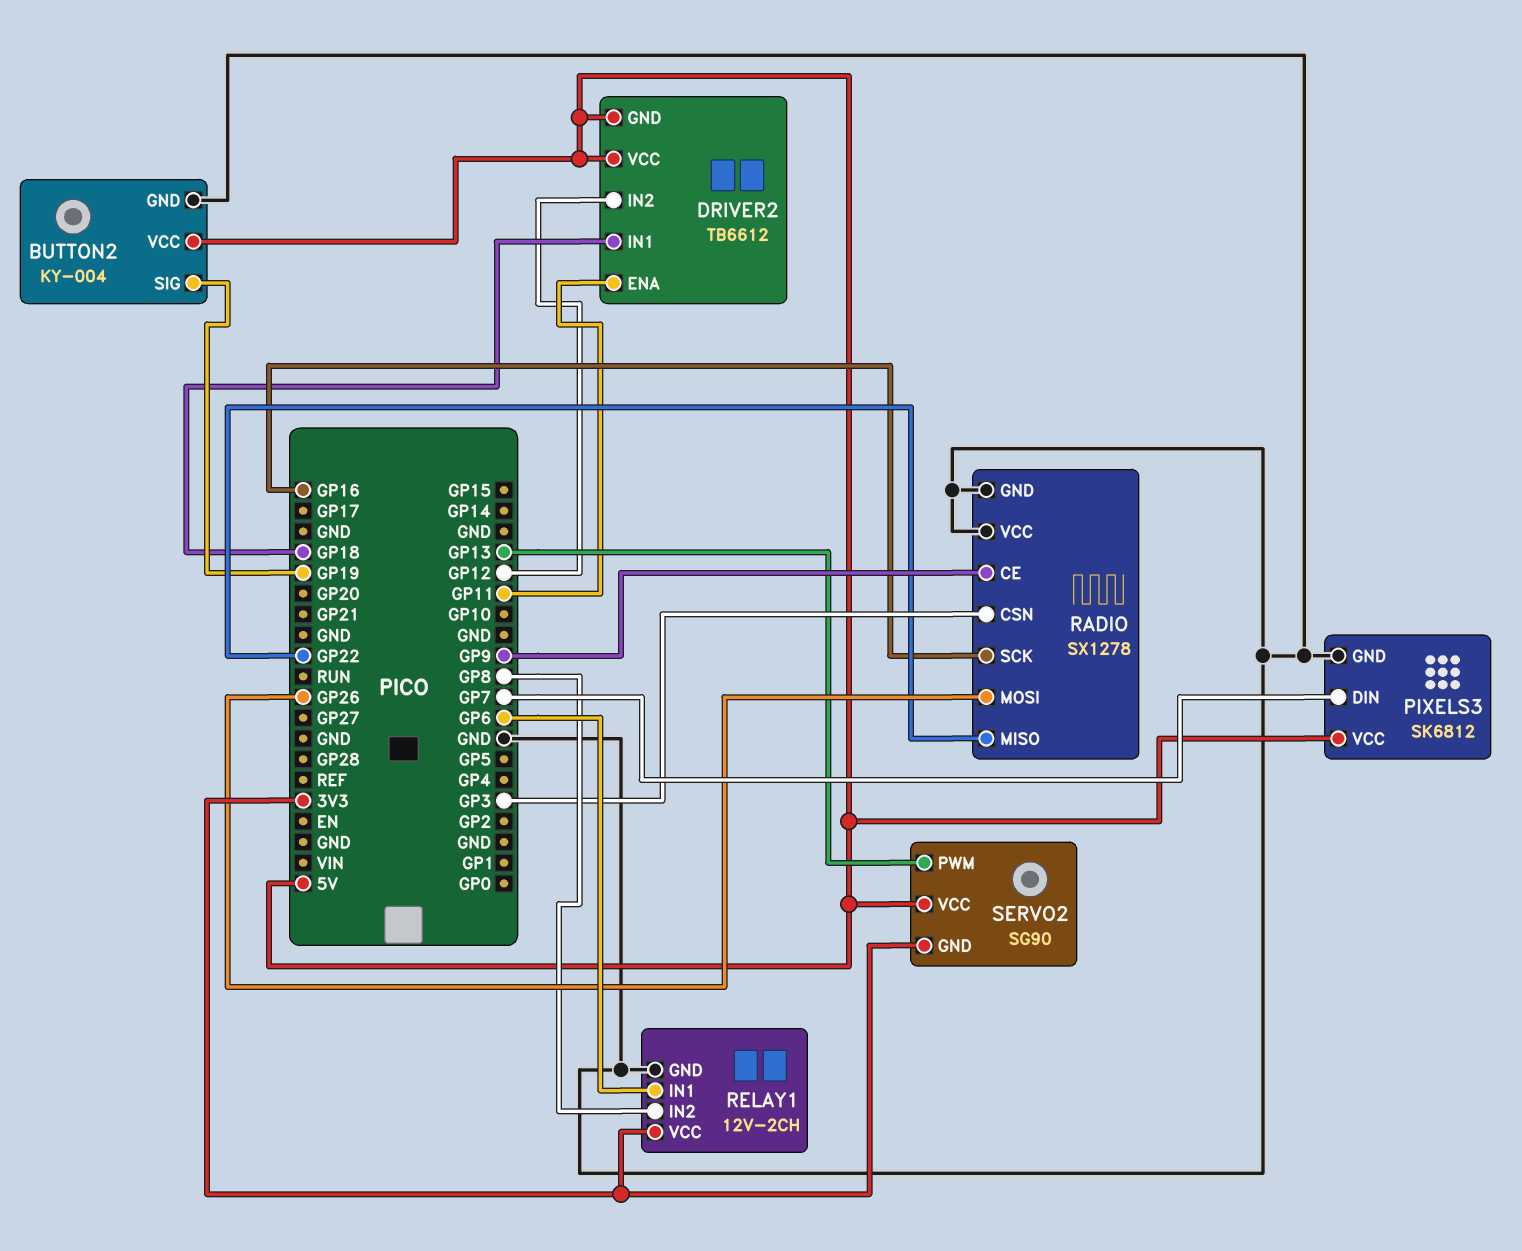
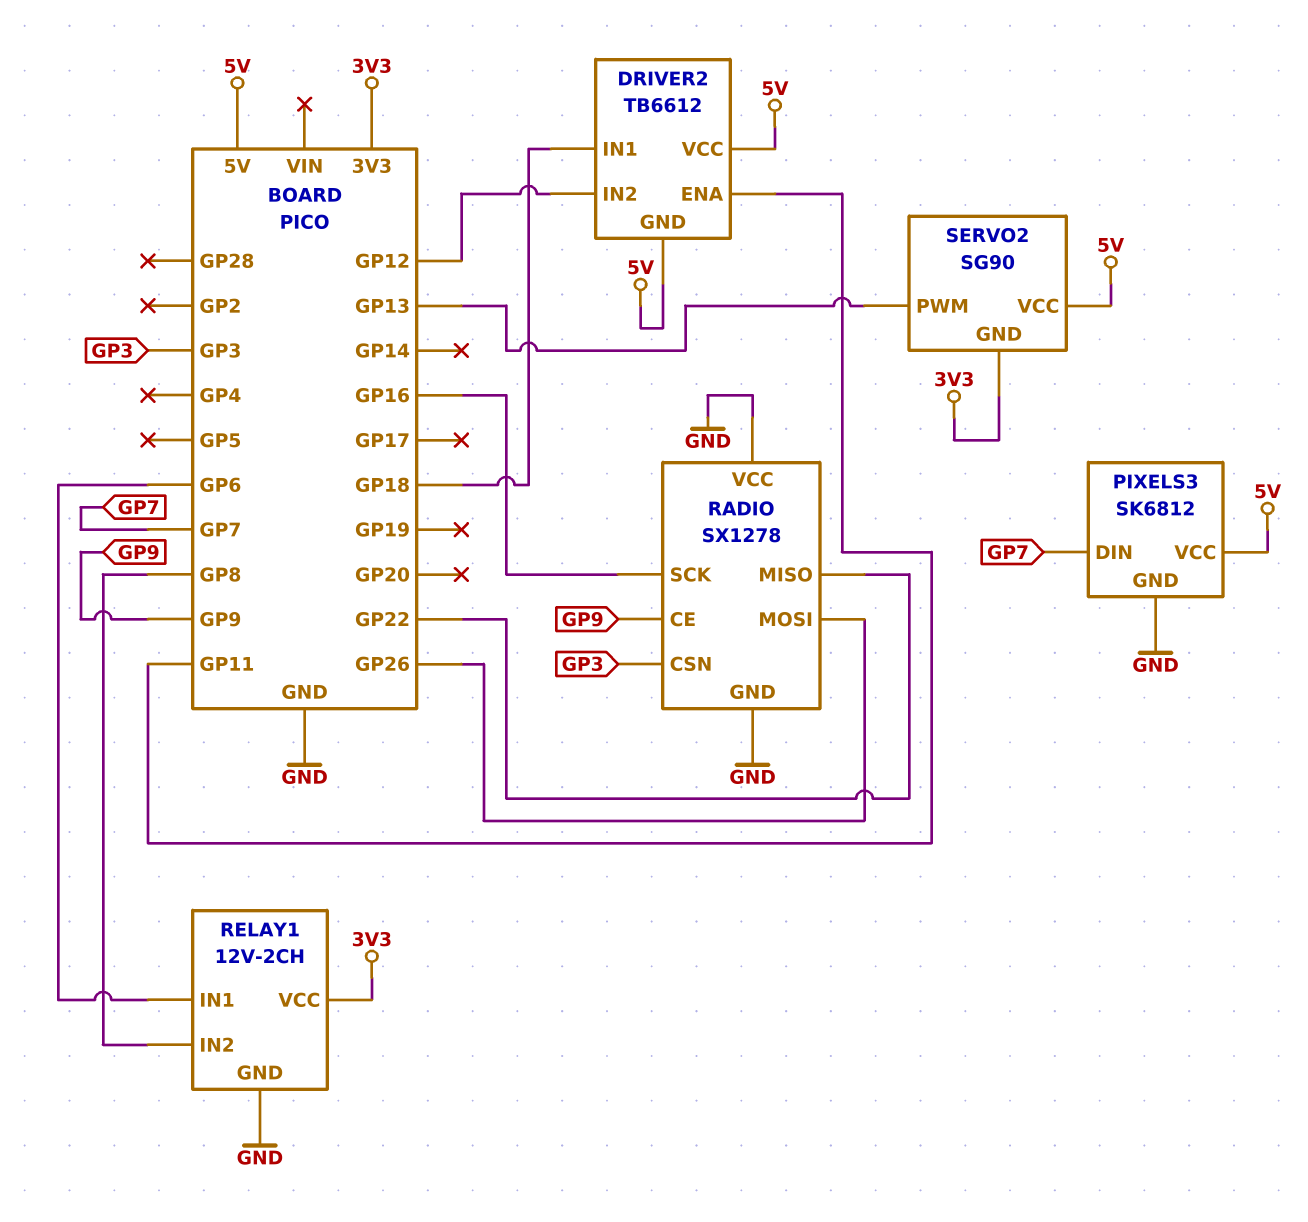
BUTTON2: KY-004 -> none
BUTTON2 pin GND: GND -> none
BUTTON2 pin SIG: GP19 -> none
BUTTON2 pin VCC: 5V -> none

